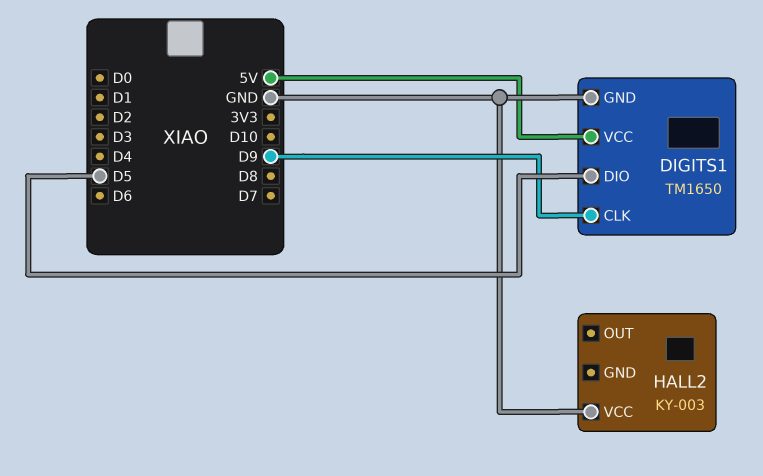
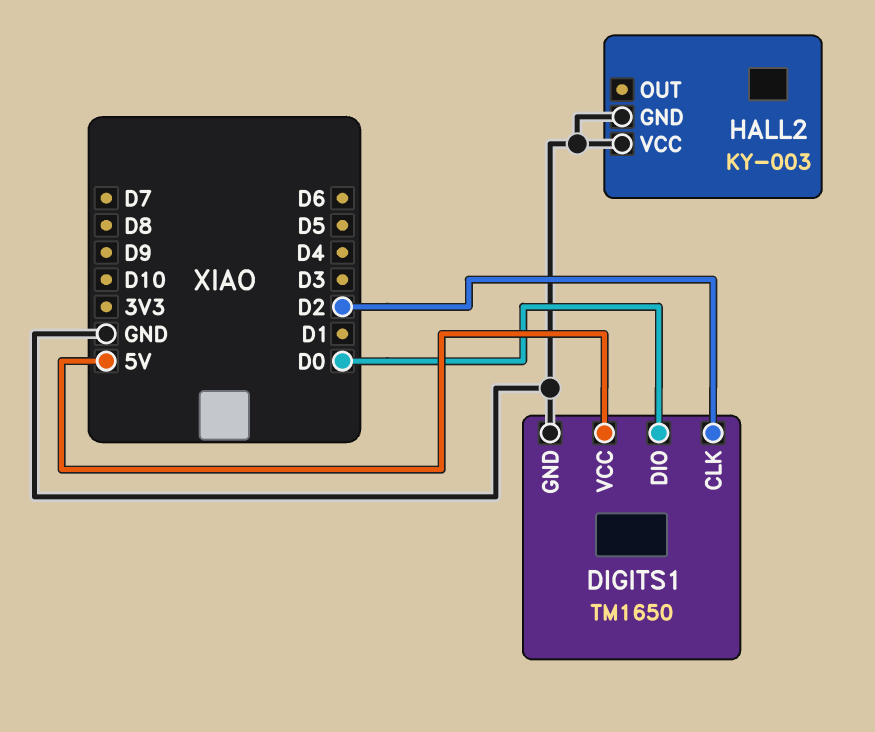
DIGITS1 pin CLK: D9 -> D2
DIGITS1 pin DIO: D5 -> D0
HALL2 pin GND: none -> GND

